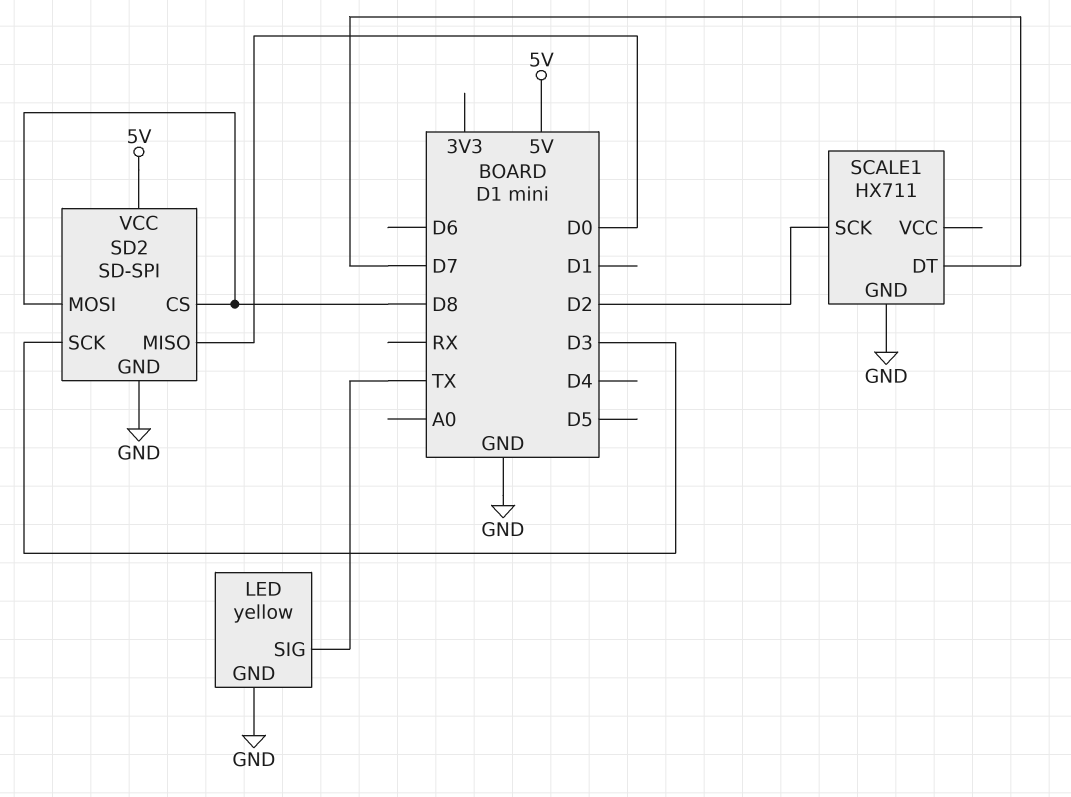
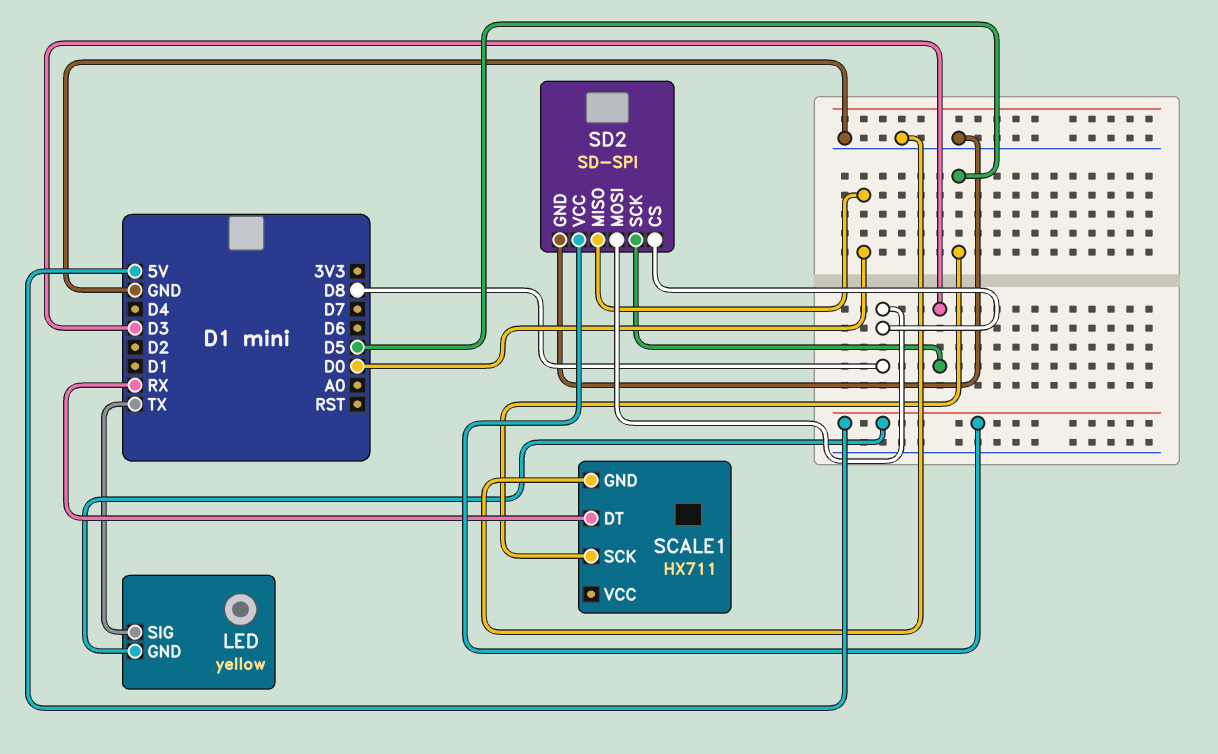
LED pin GND: GND -> 5V
SCALE1 pin DT: D7 -> RX
SCALE1 pin SCK: D2 -> D5

